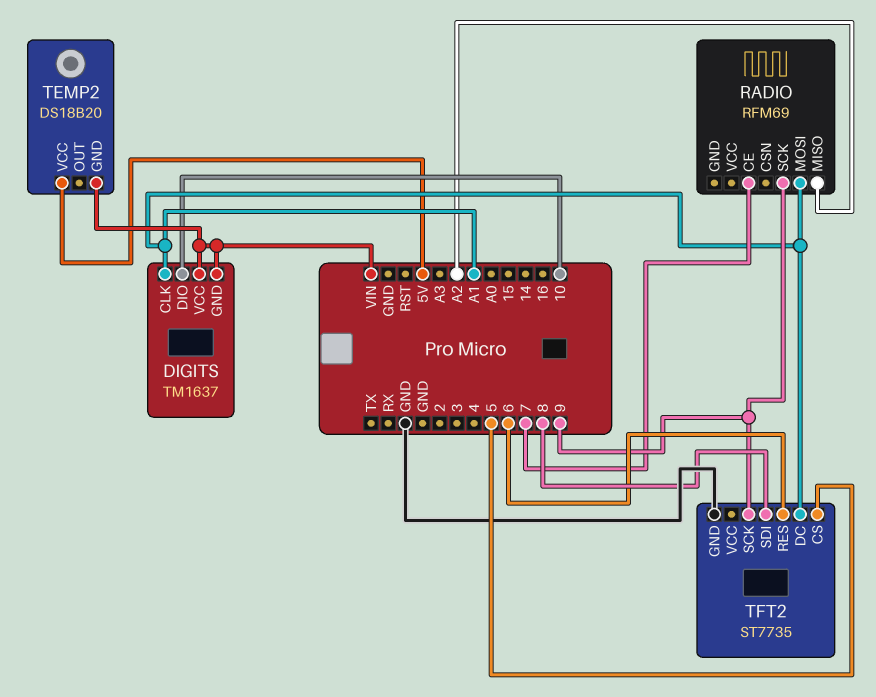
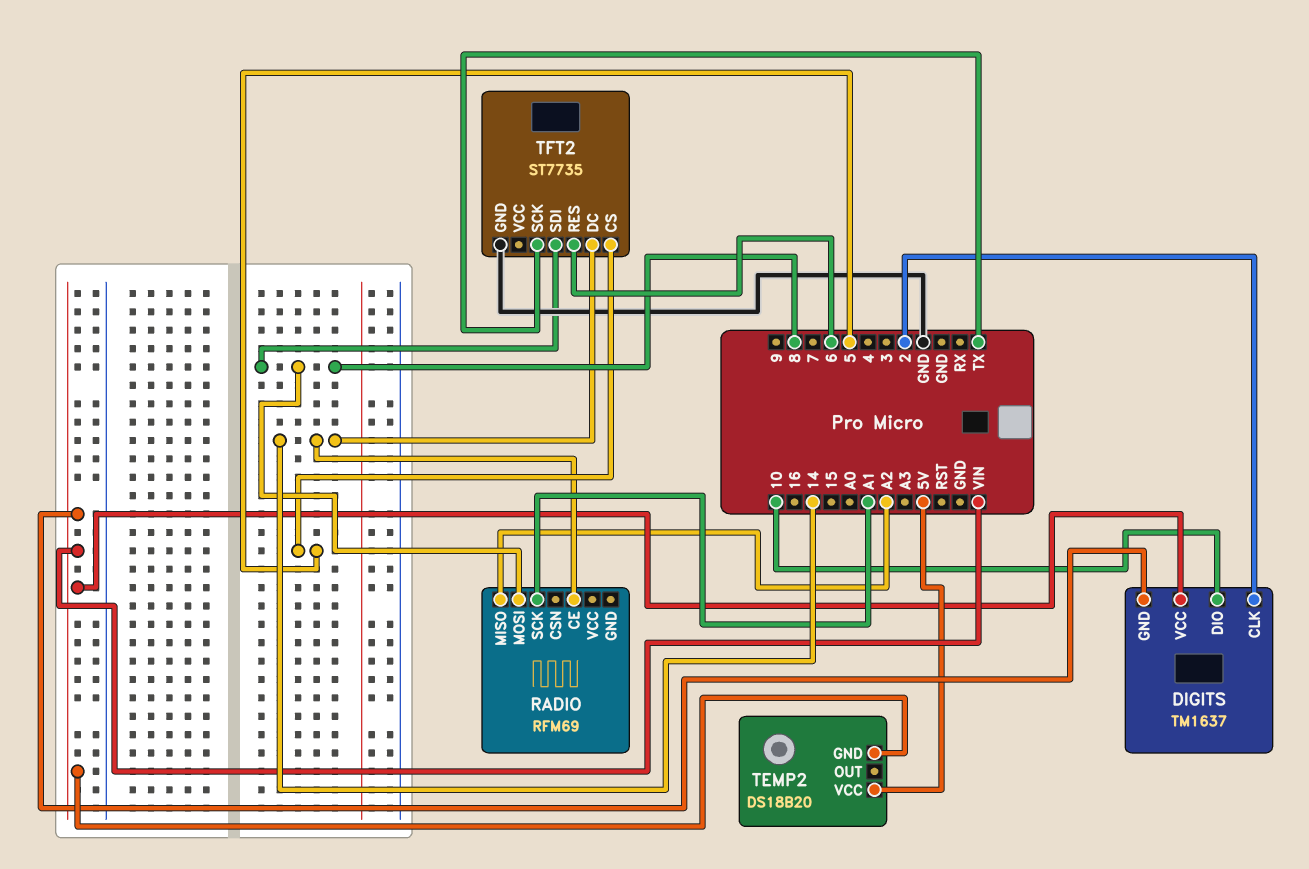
DIGITS pin CLK: A1 -> 2
RADIO pin CE: 7 -> 14
RADIO pin MOSI: A1 -> 8
RADIO pin SCK: 9 -> A1
TFT2 pin DC: A1 -> 14
TFT2 pin SCK: 9 -> TX

